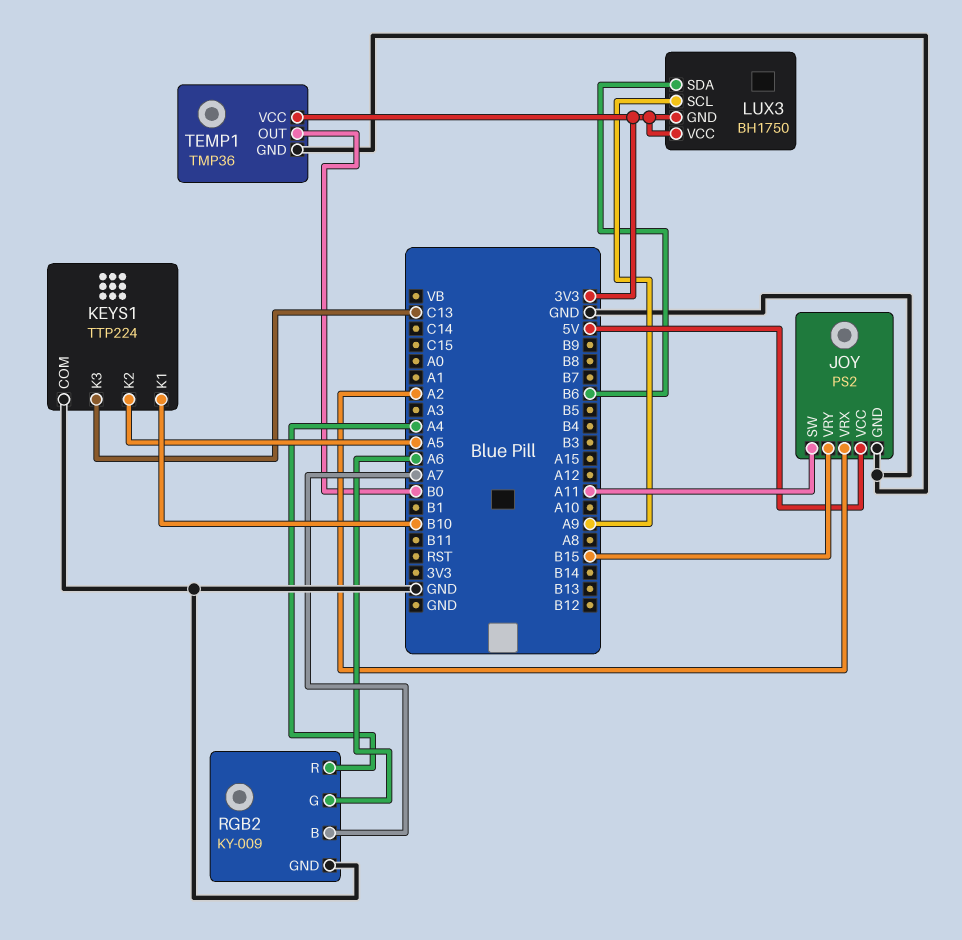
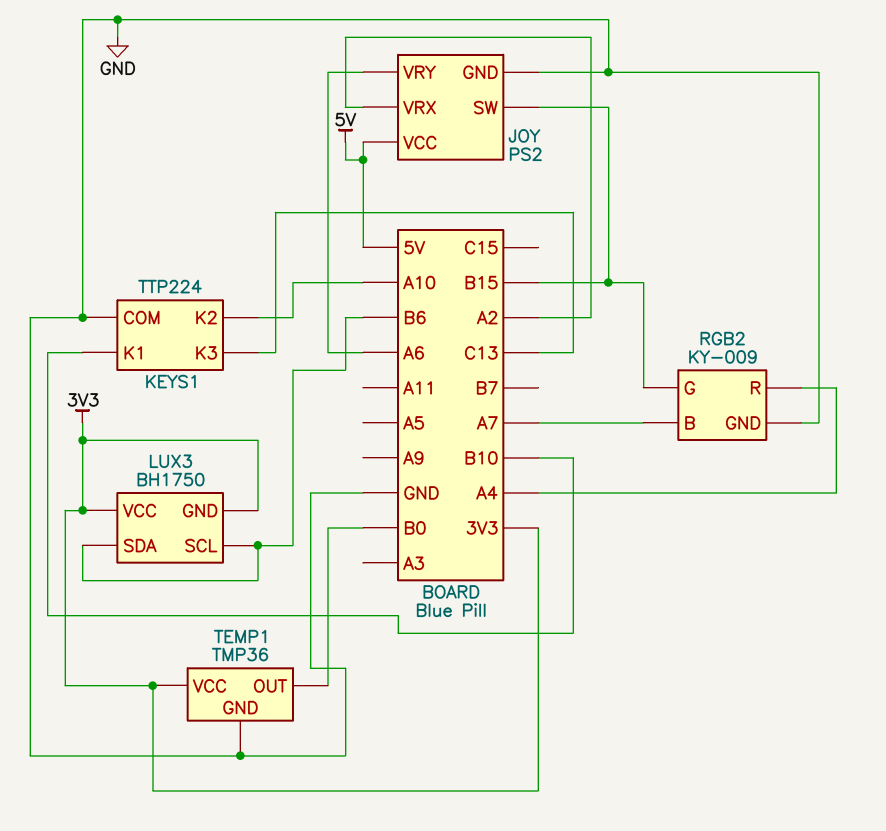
JOY pin SW: A11 -> B15
JOY pin VRY: B15 -> A6
KEYS1 pin K2: A5 -> A10
LUX3 pin SCL: A9 -> B6
RGB2 pin G: A6 -> B15

